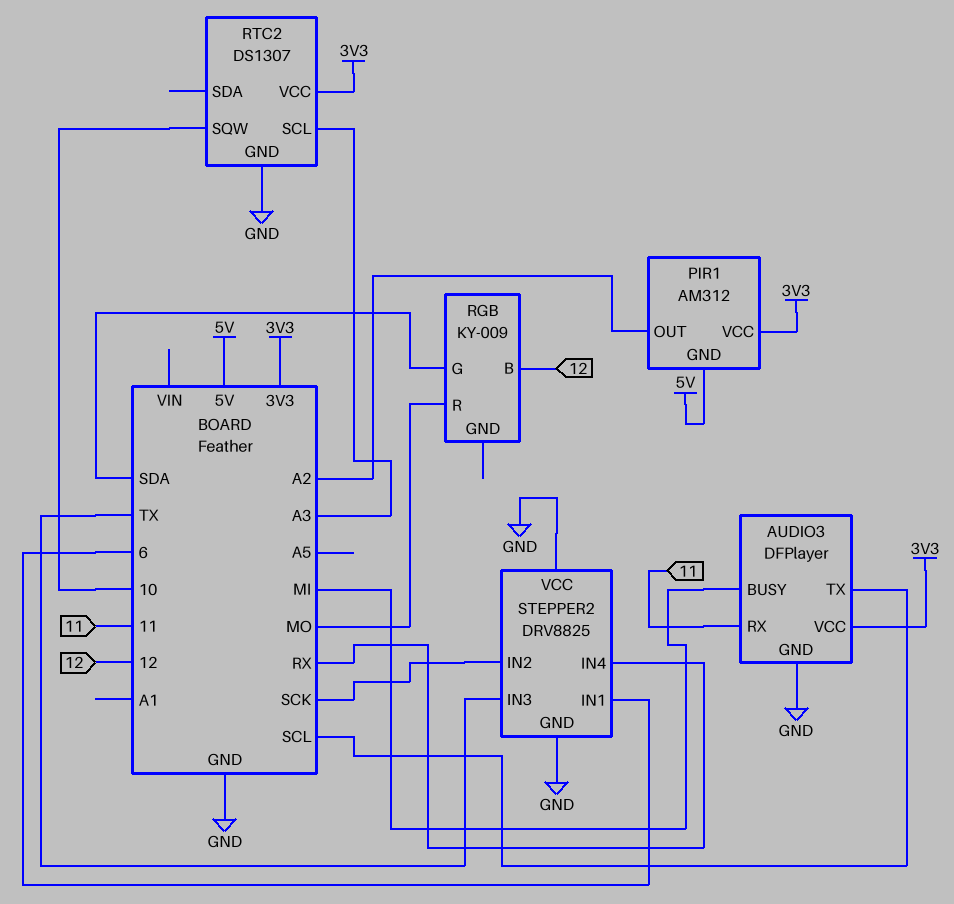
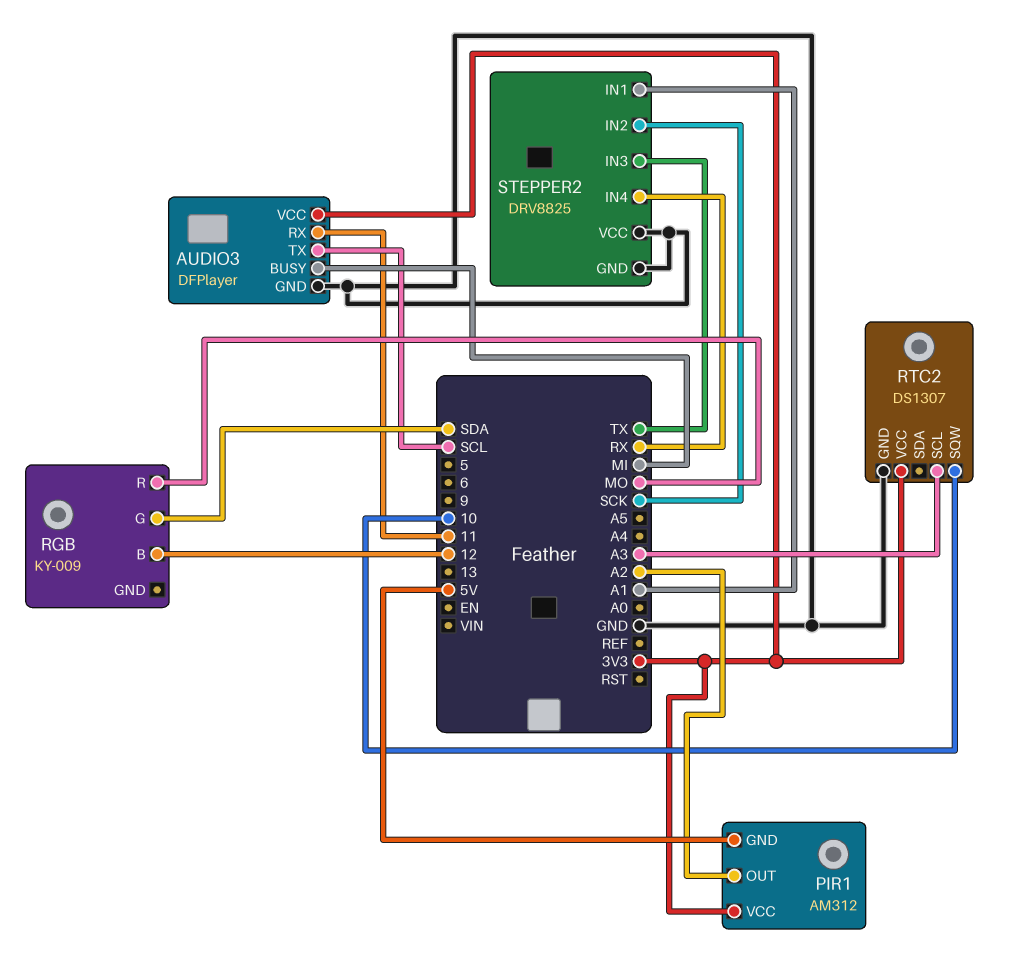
STEPPER2 pin IN1: 6 -> A1

